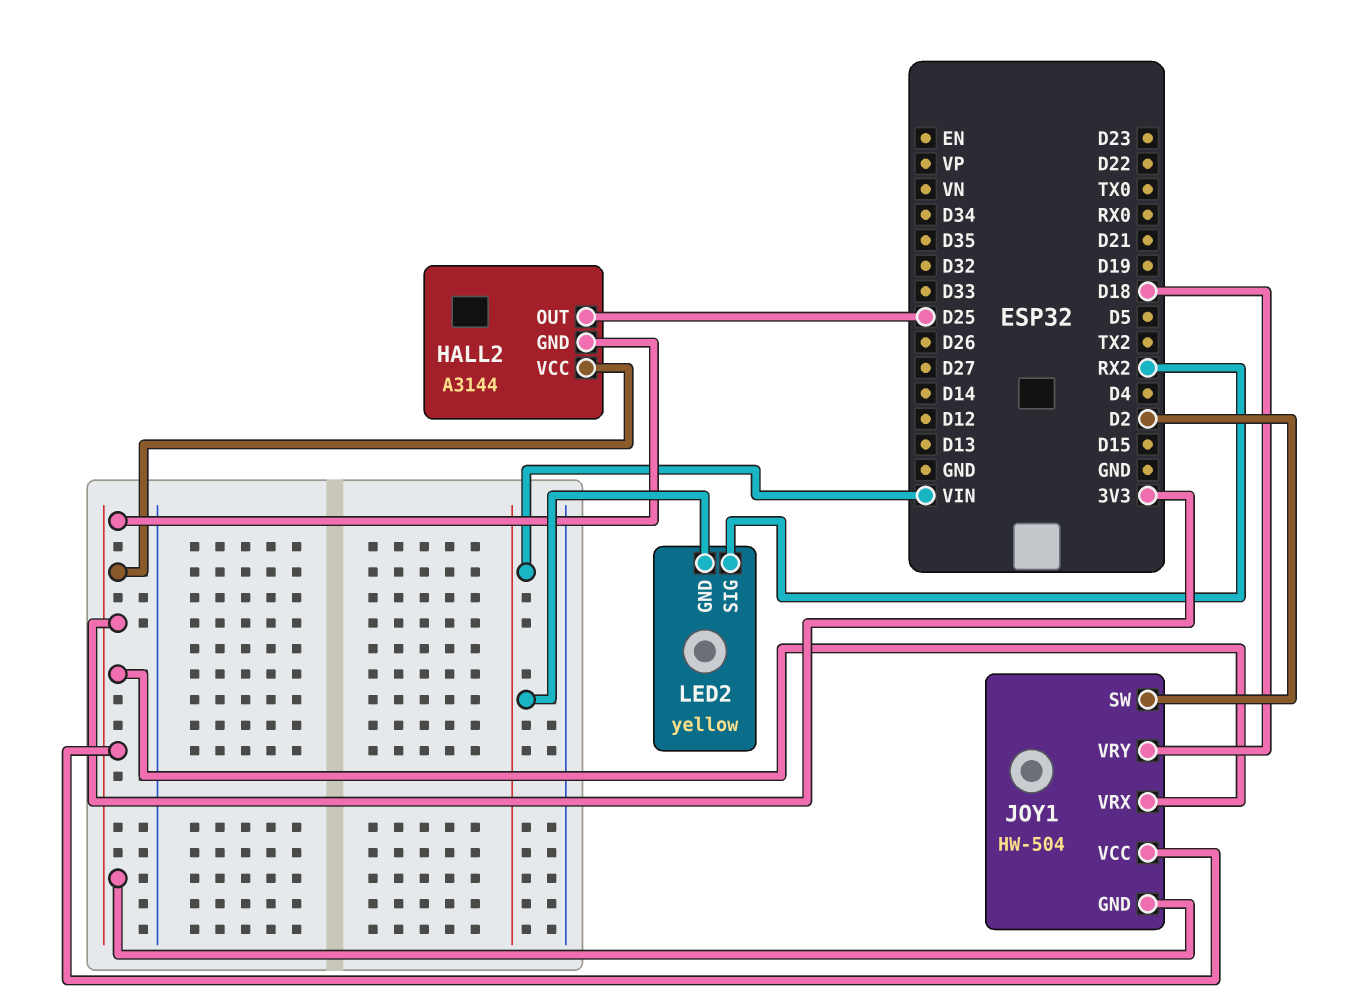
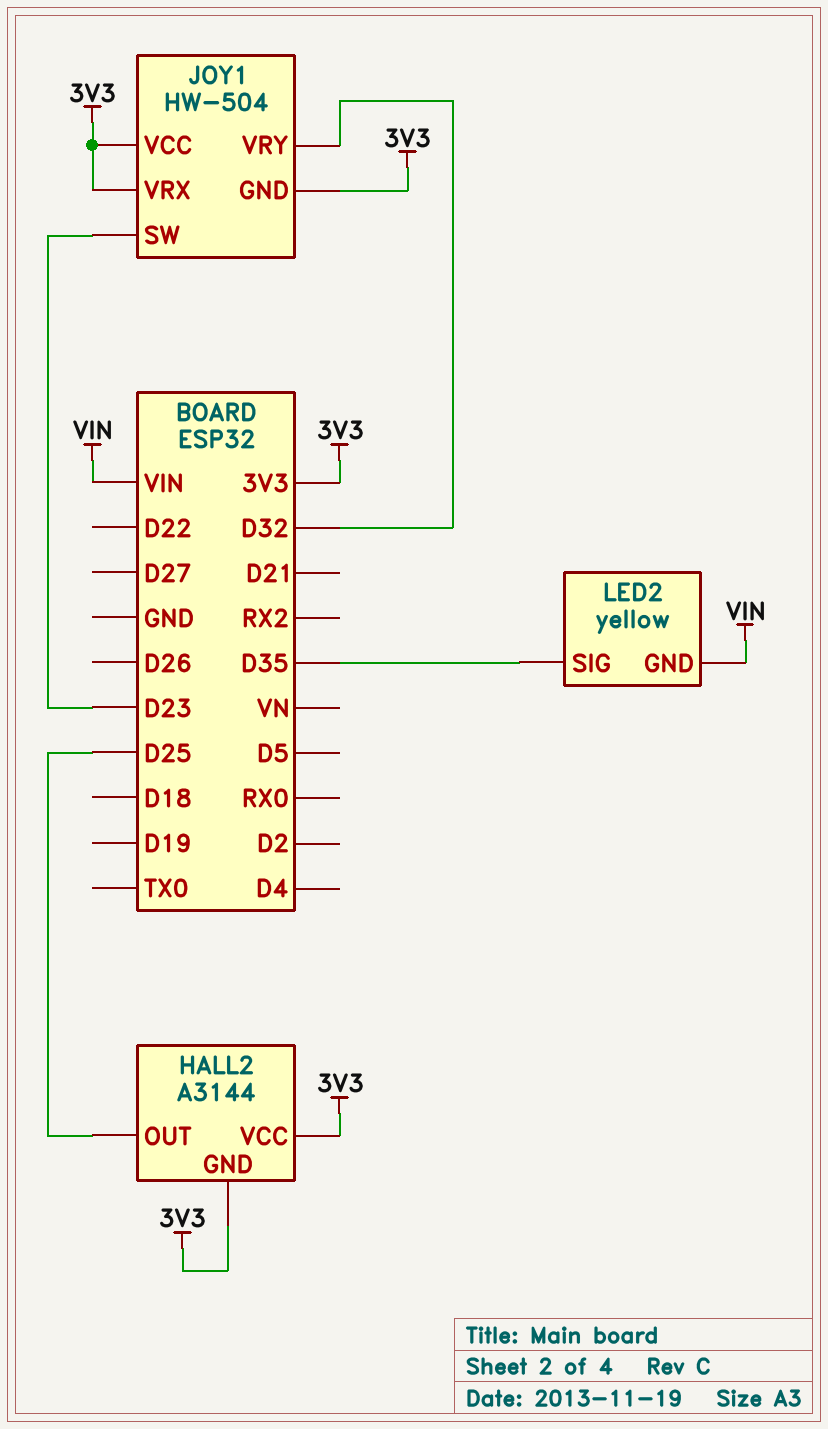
JOY1 pin SW: D2 -> D23
JOY1 pin VRY: D18 -> D32
LED2 pin SIG: RX2 -> D35

